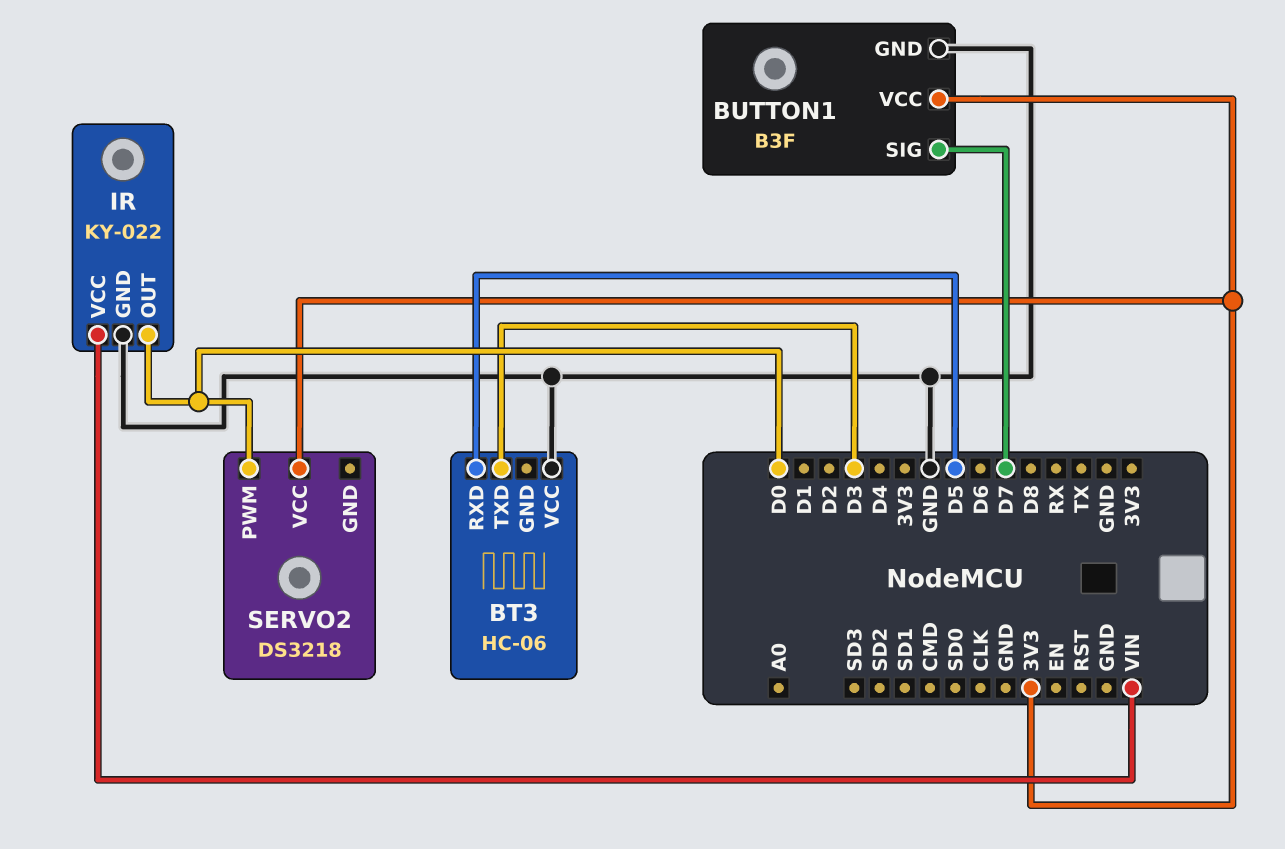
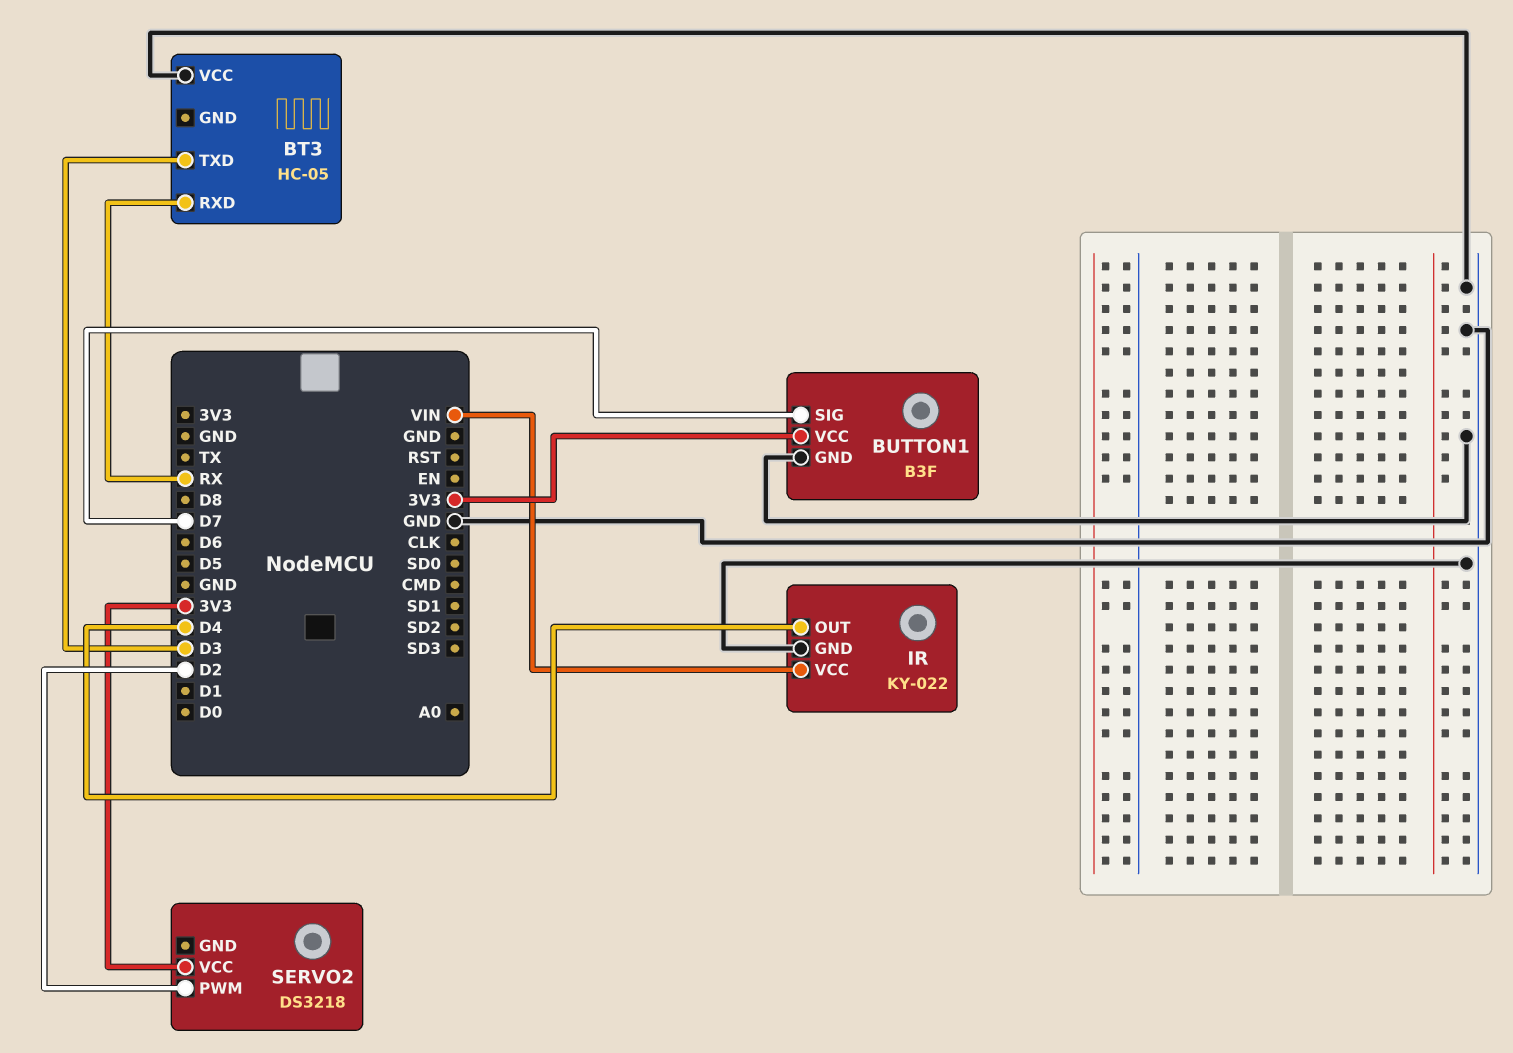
BT3: HC-06 -> HC-05
BT3 pin RXD: D5 -> RX
IR pin OUT: D0 -> D4
SERVO2 pin PWM: D0 -> D2

